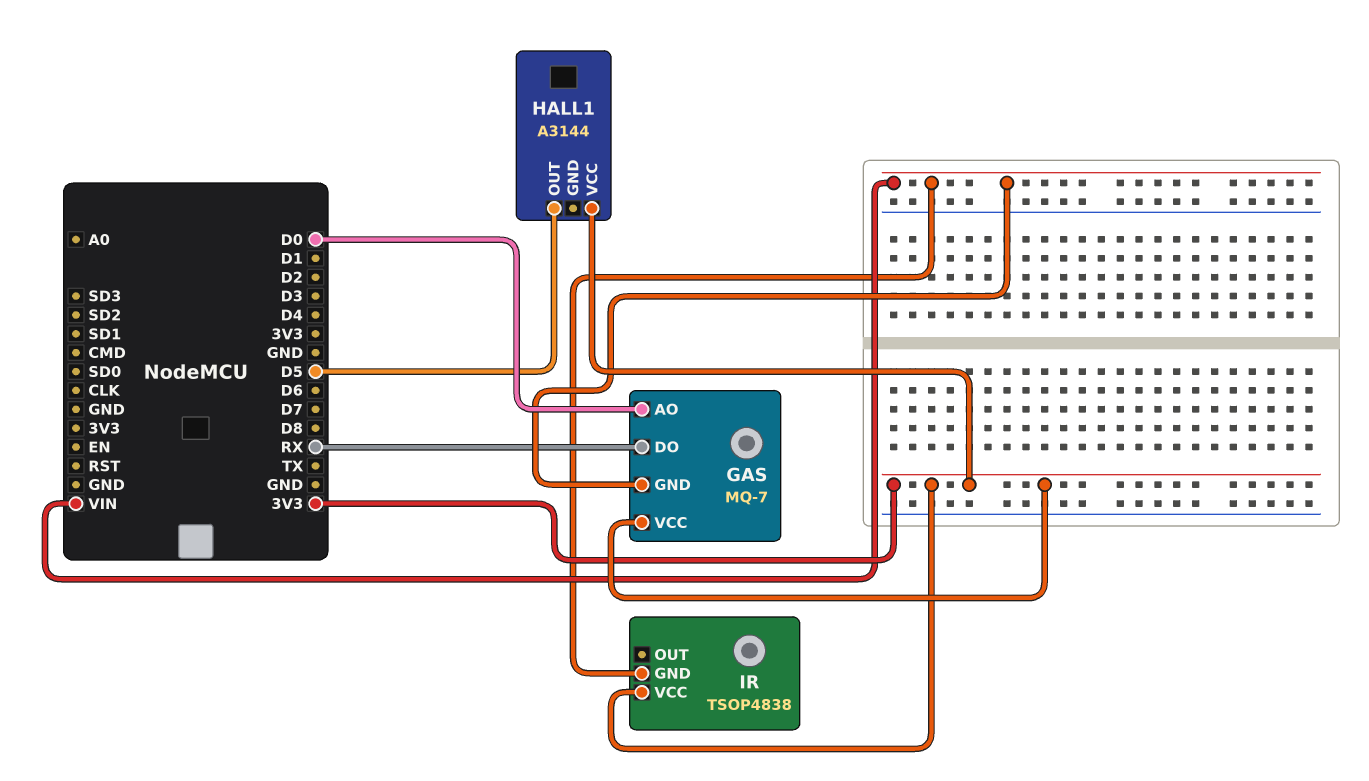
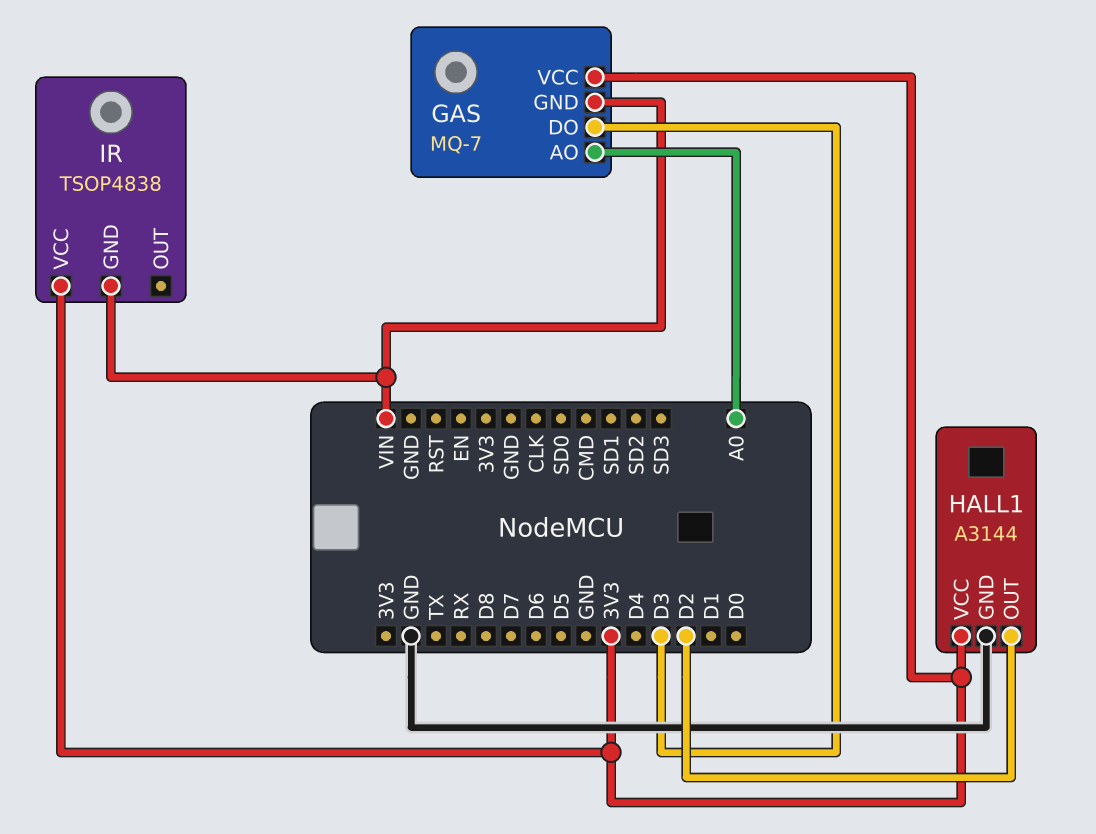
GAS pin AO: D0 -> A0
GAS pin DO: RX -> D3
HALL1 pin GND: none -> GND
HALL1 pin OUT: D5 -> D2

